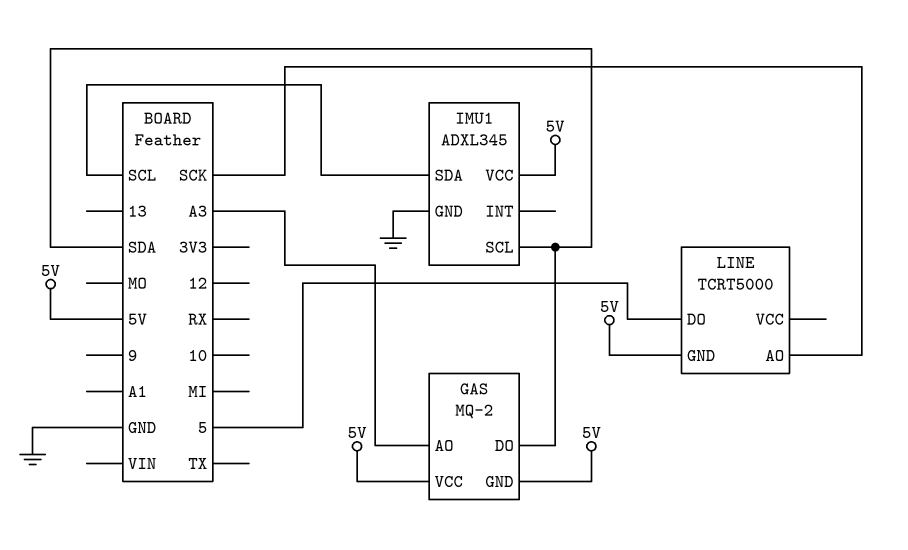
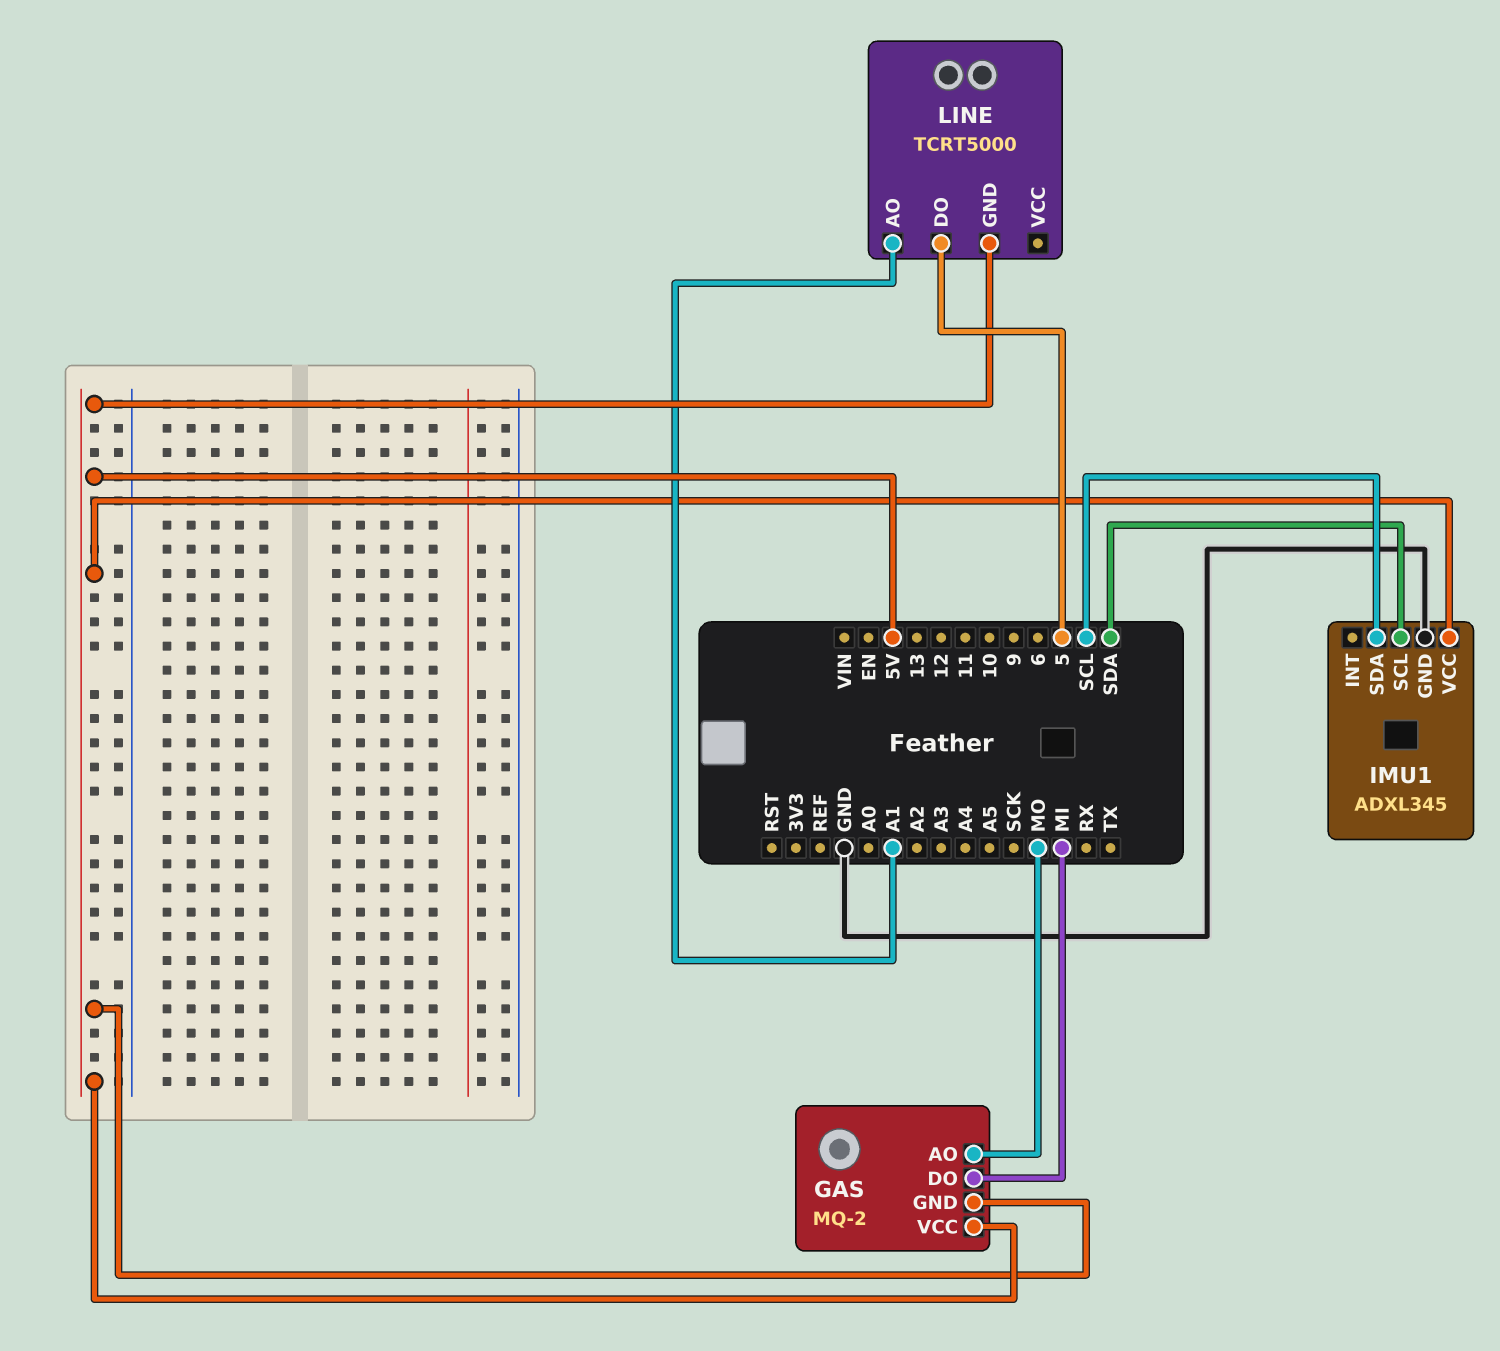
GAS pin AO: A3 -> MO
GAS pin DO: SDA -> MI
LINE pin AO: SCK -> A1

